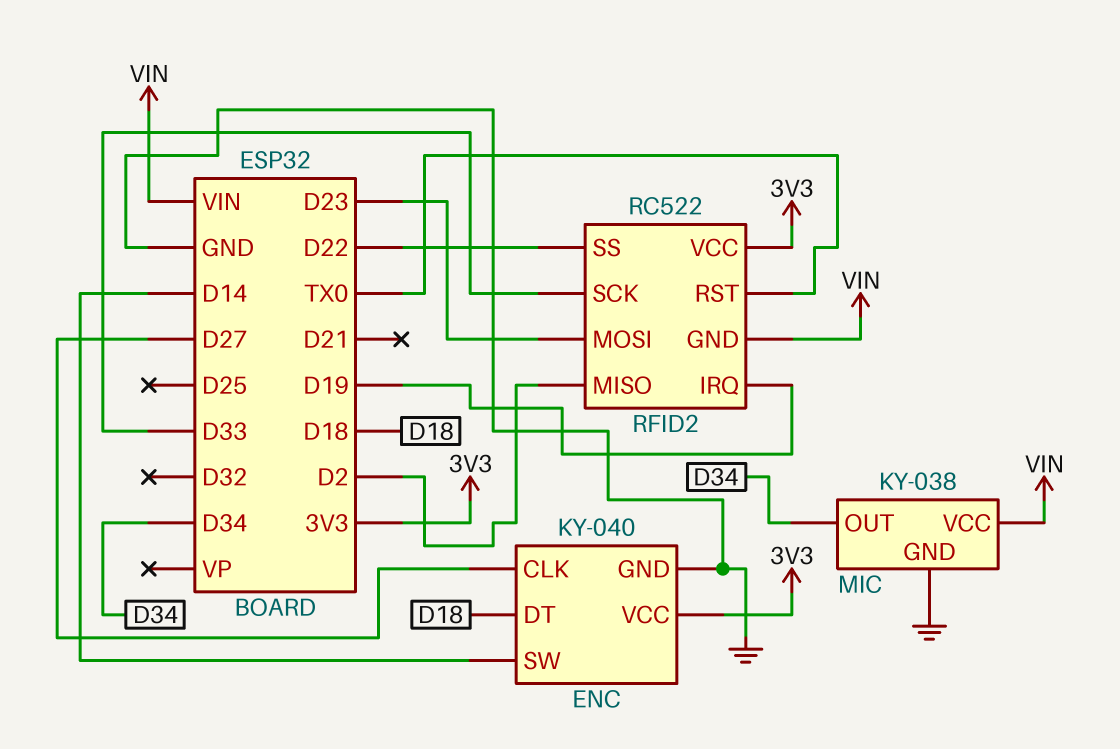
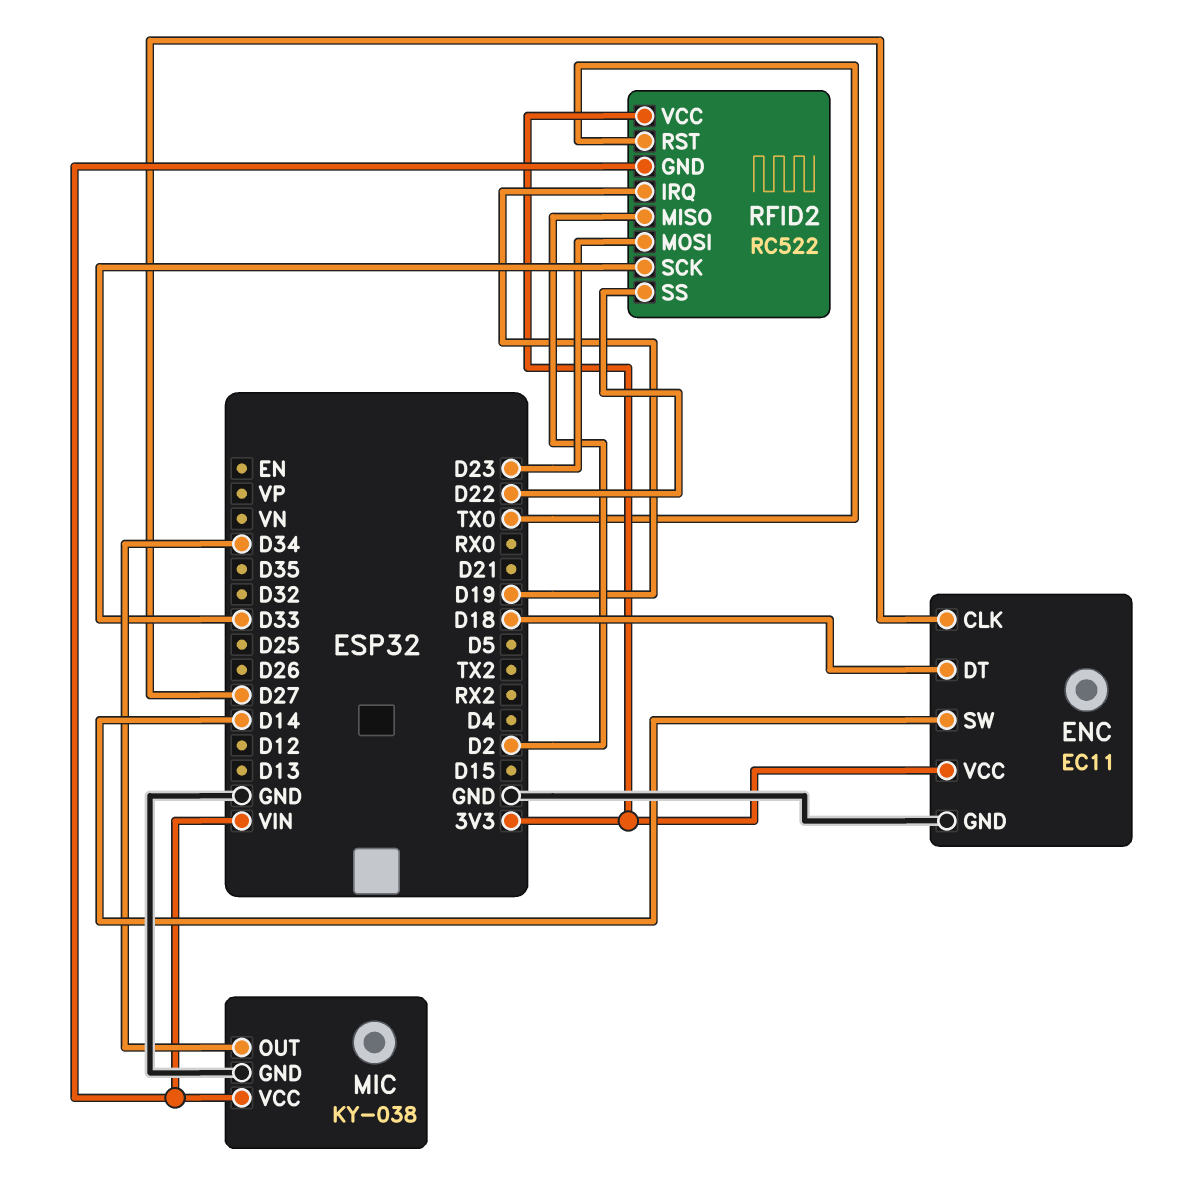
ENC: KY-040 -> EC11

